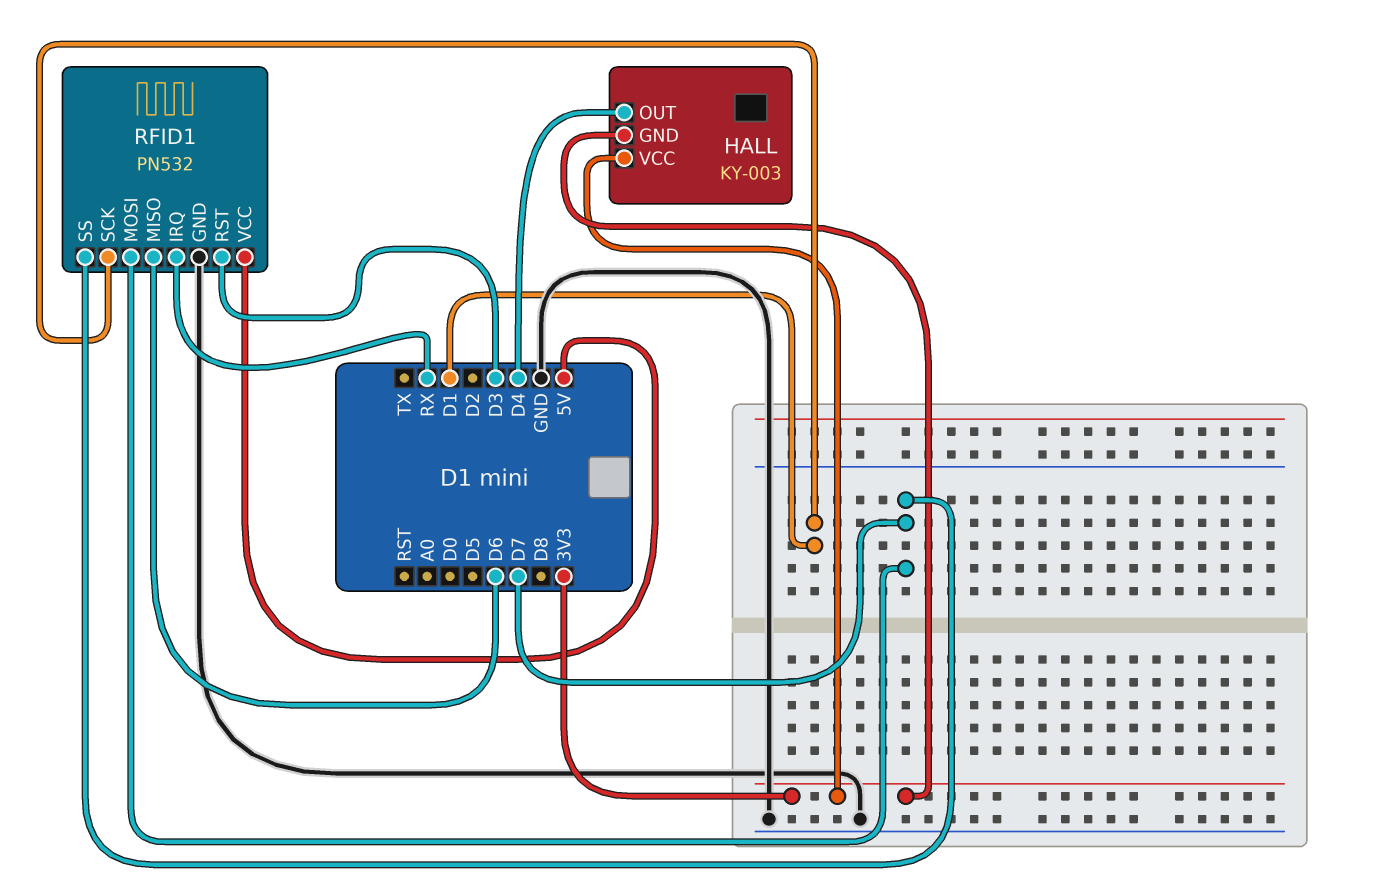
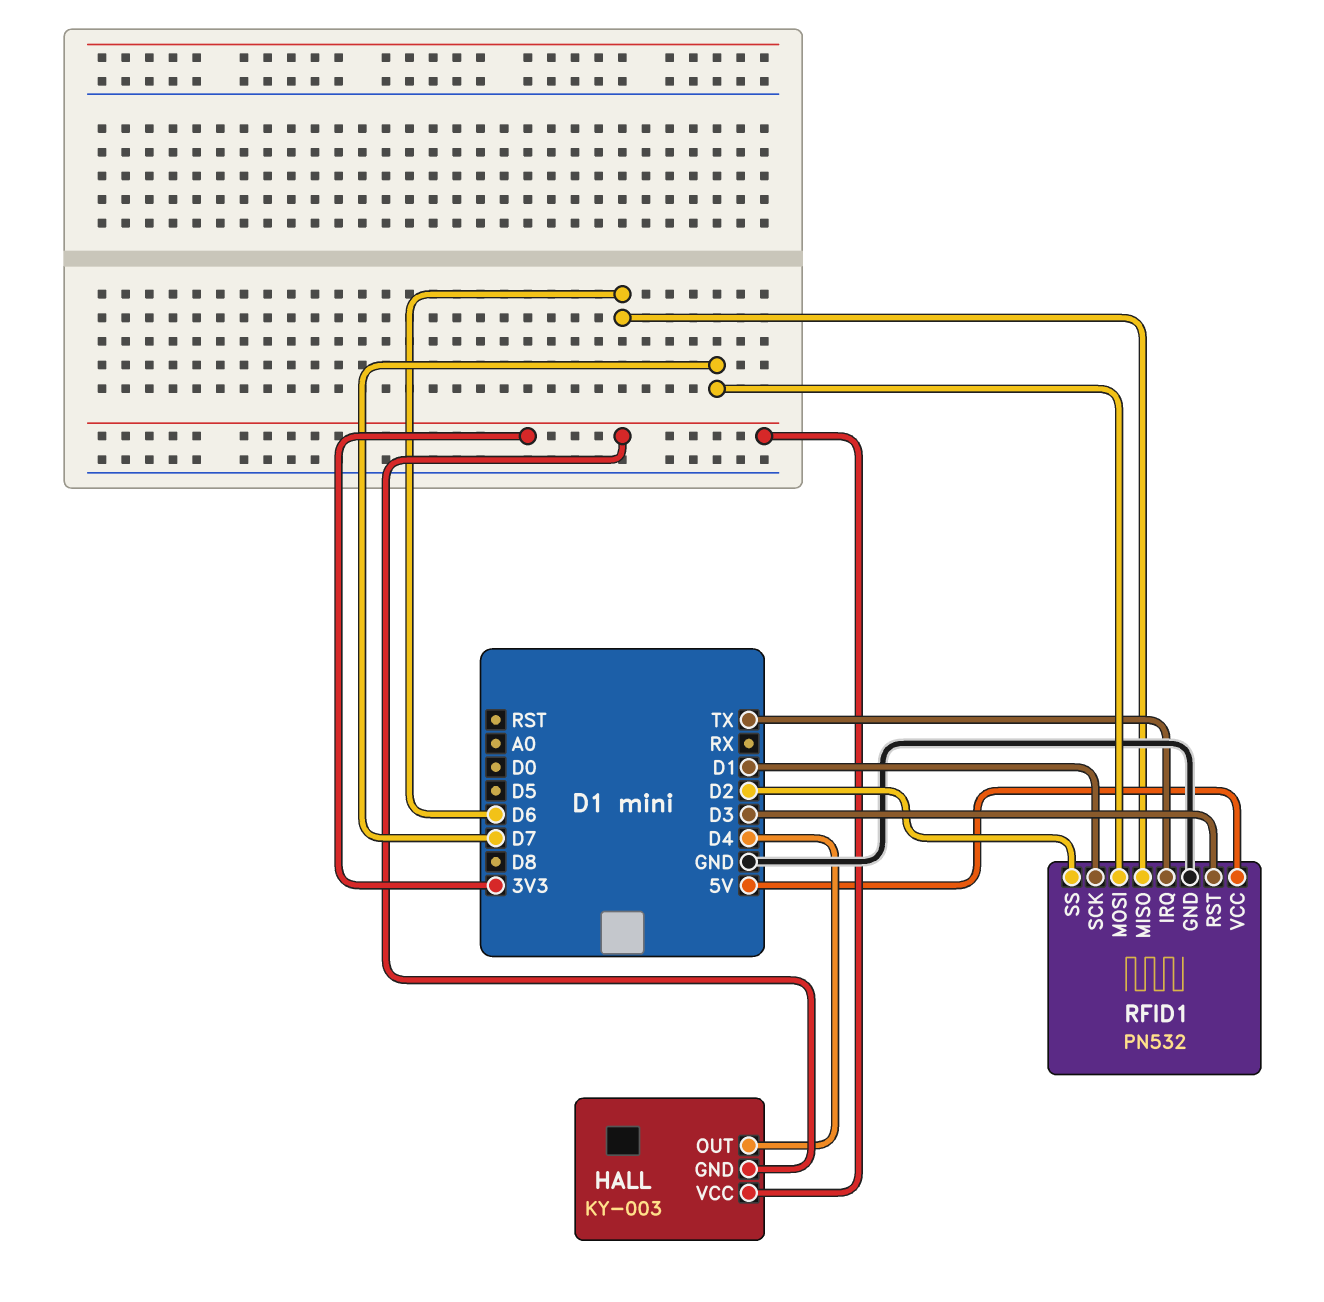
RFID1 pin IRQ: RX -> TX
RFID1 pin SS: D7 -> D2

